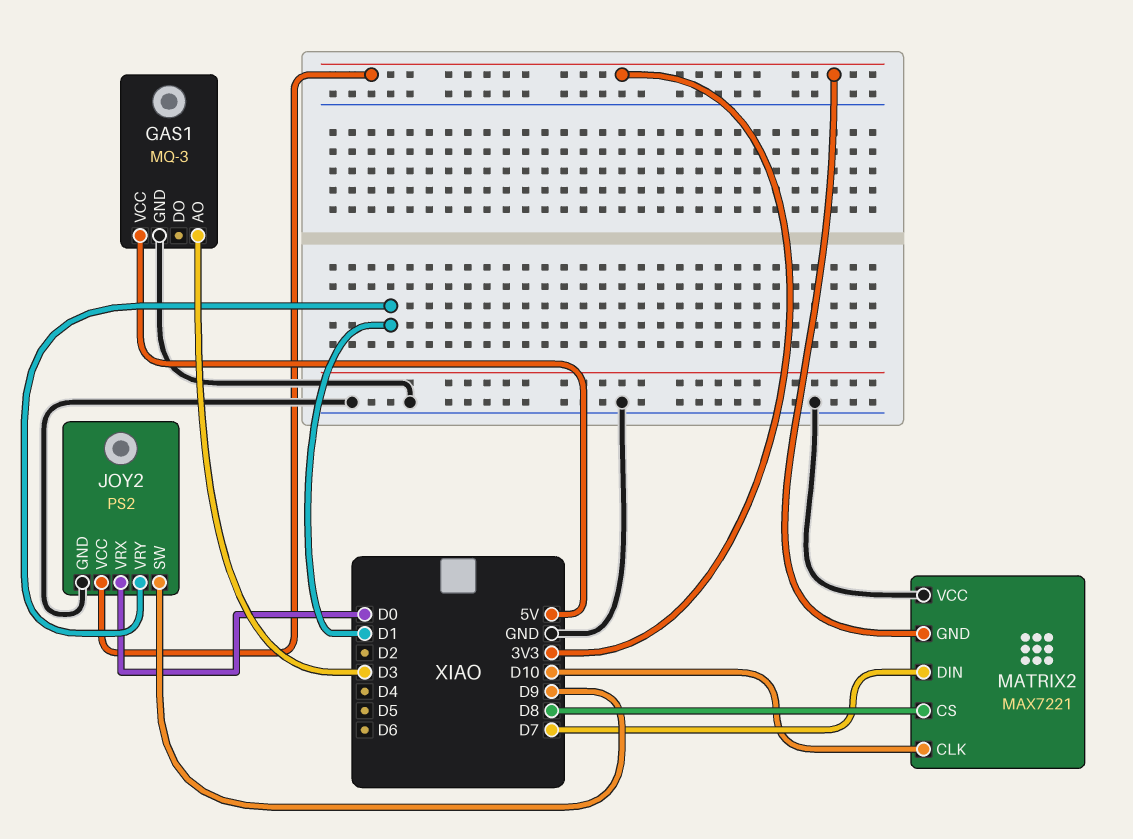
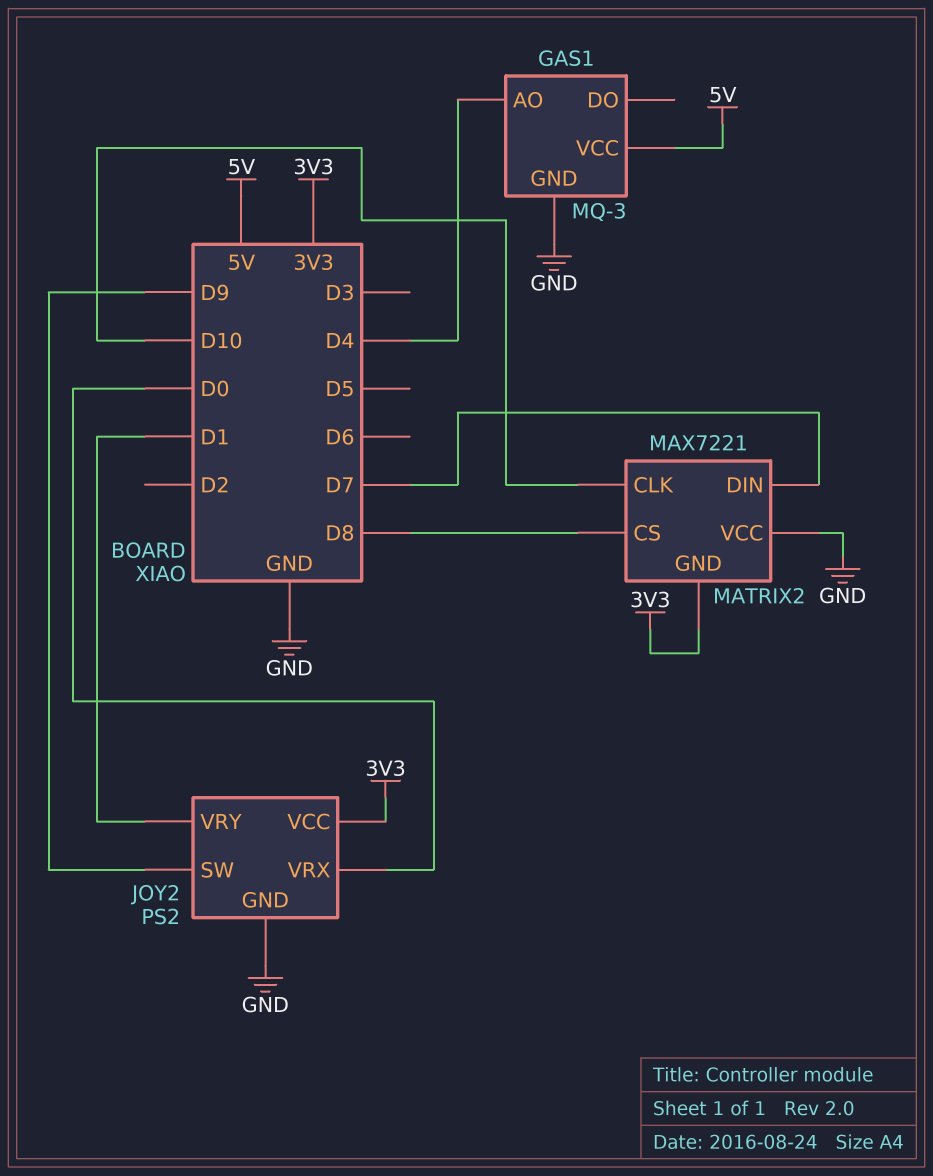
GAS1 pin AO: D3 -> D4

